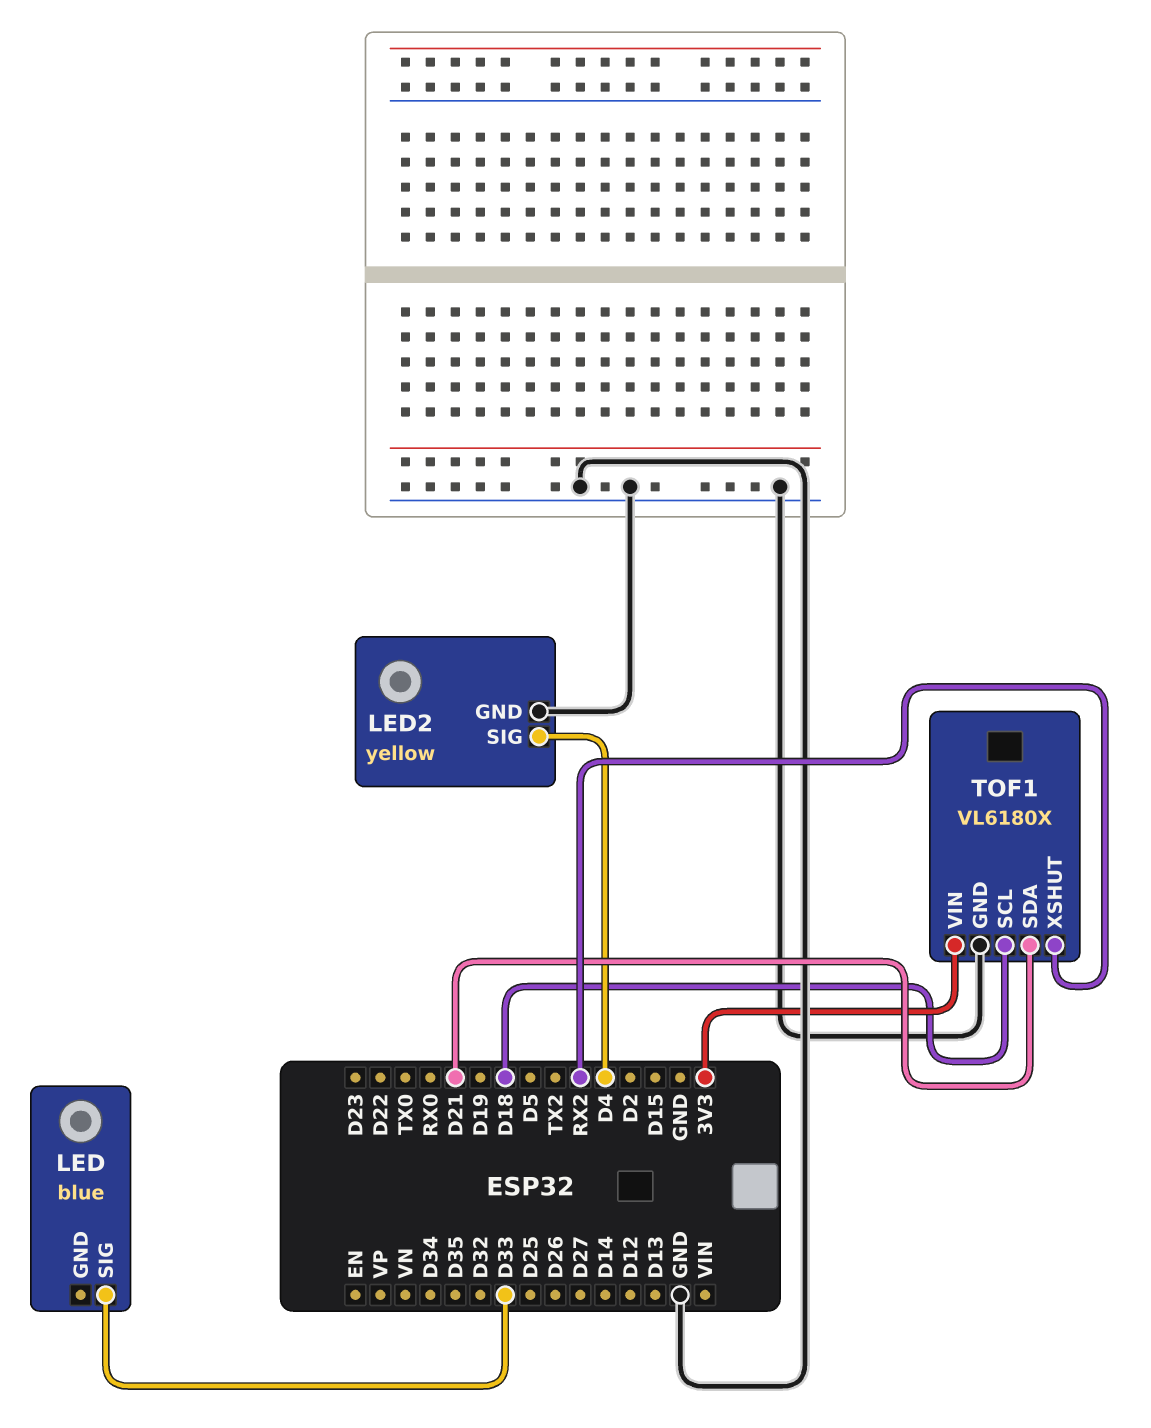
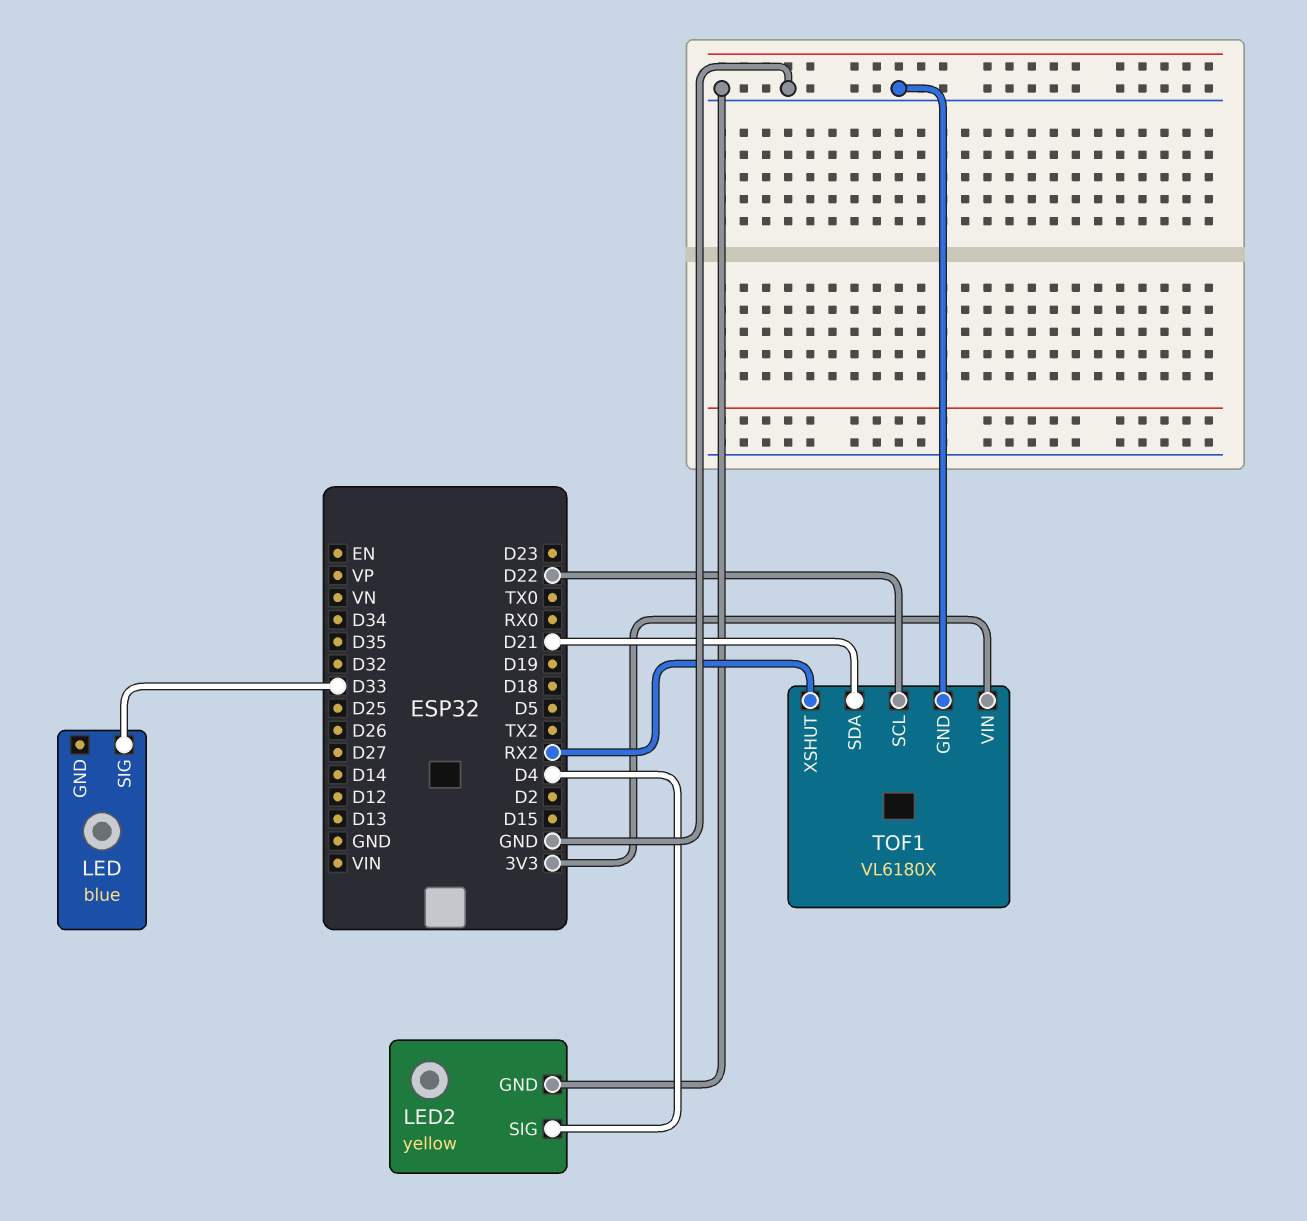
TOF1 pin SCL: D18 -> D22

